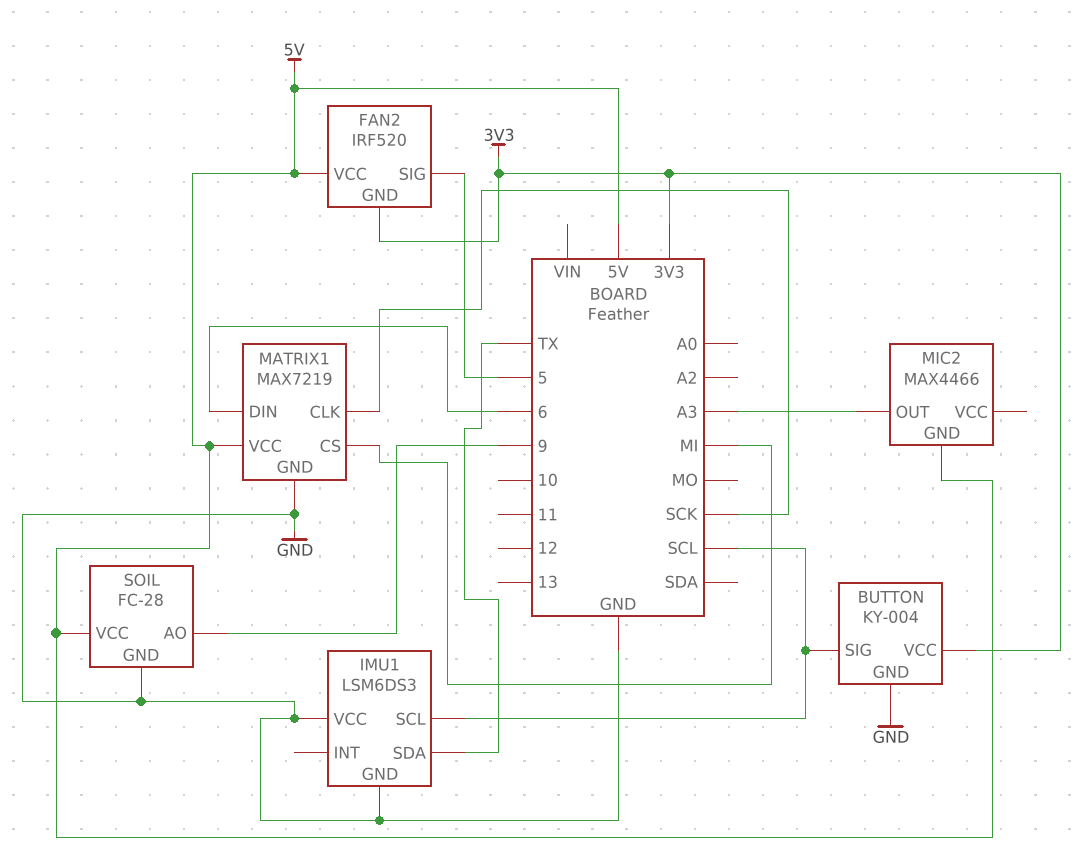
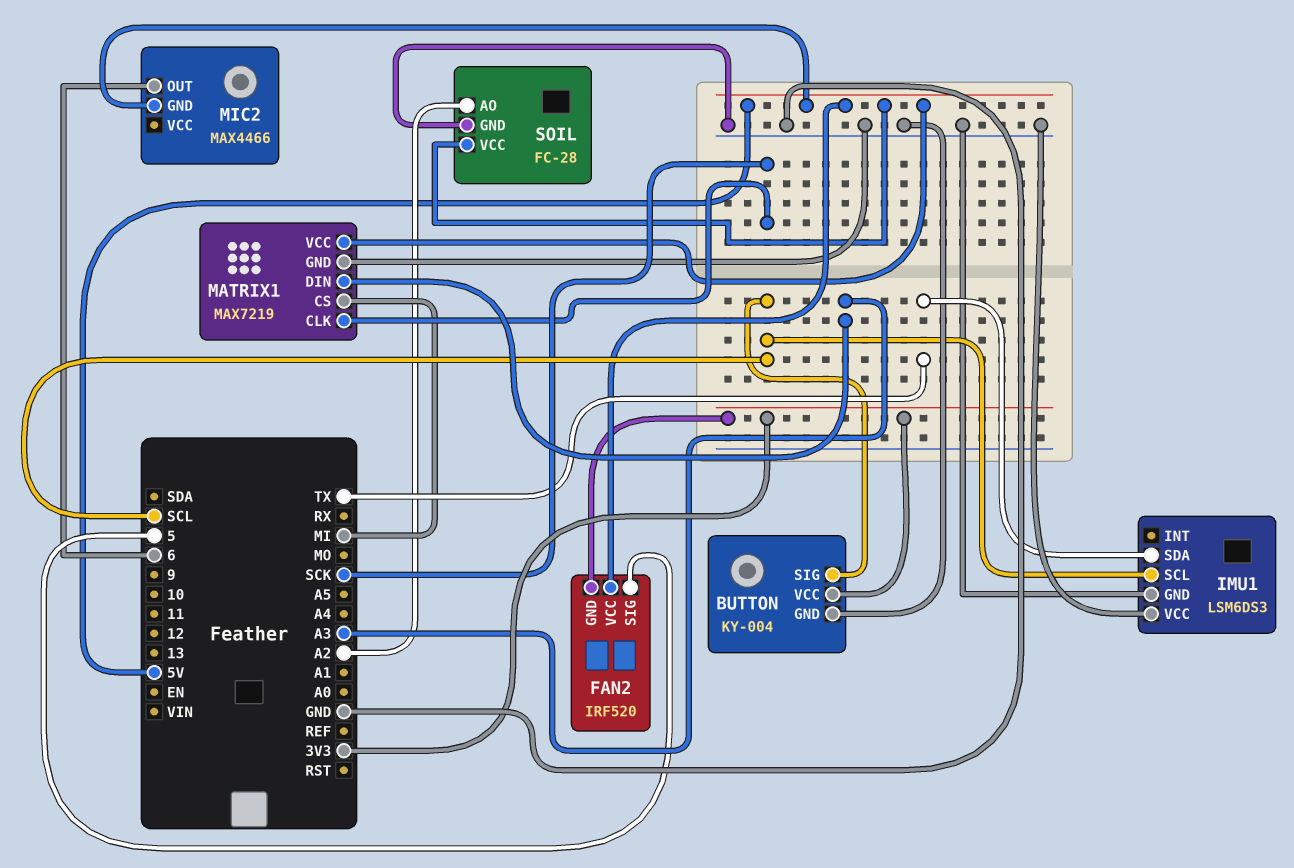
MATRIX1 pin DIN: 6 -> A3
MIC2 pin OUT: A3 -> 6
SOIL pin AO: 9 -> A2

